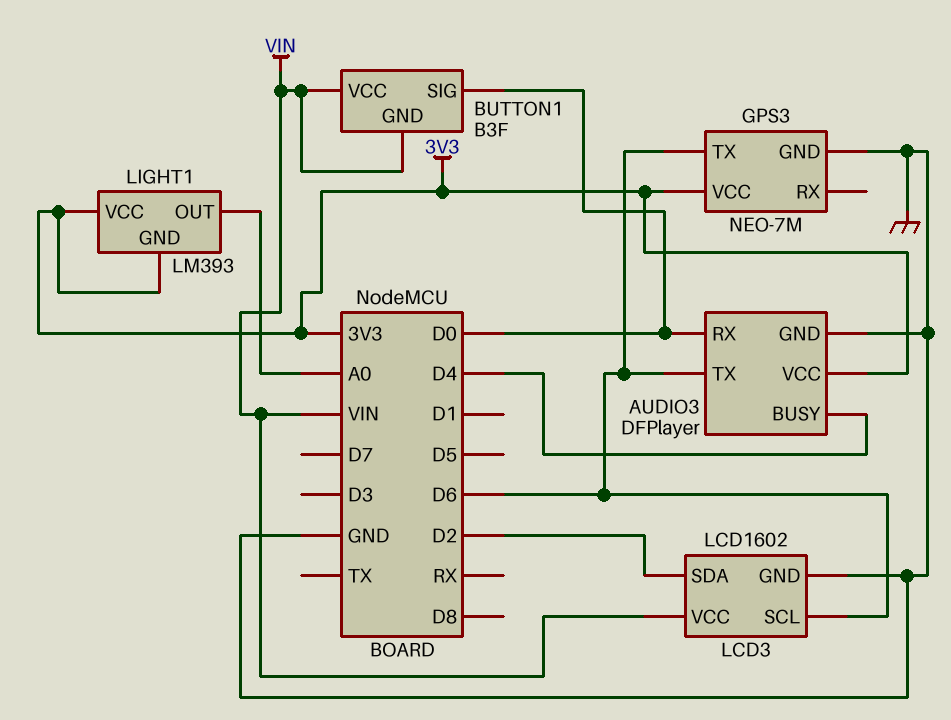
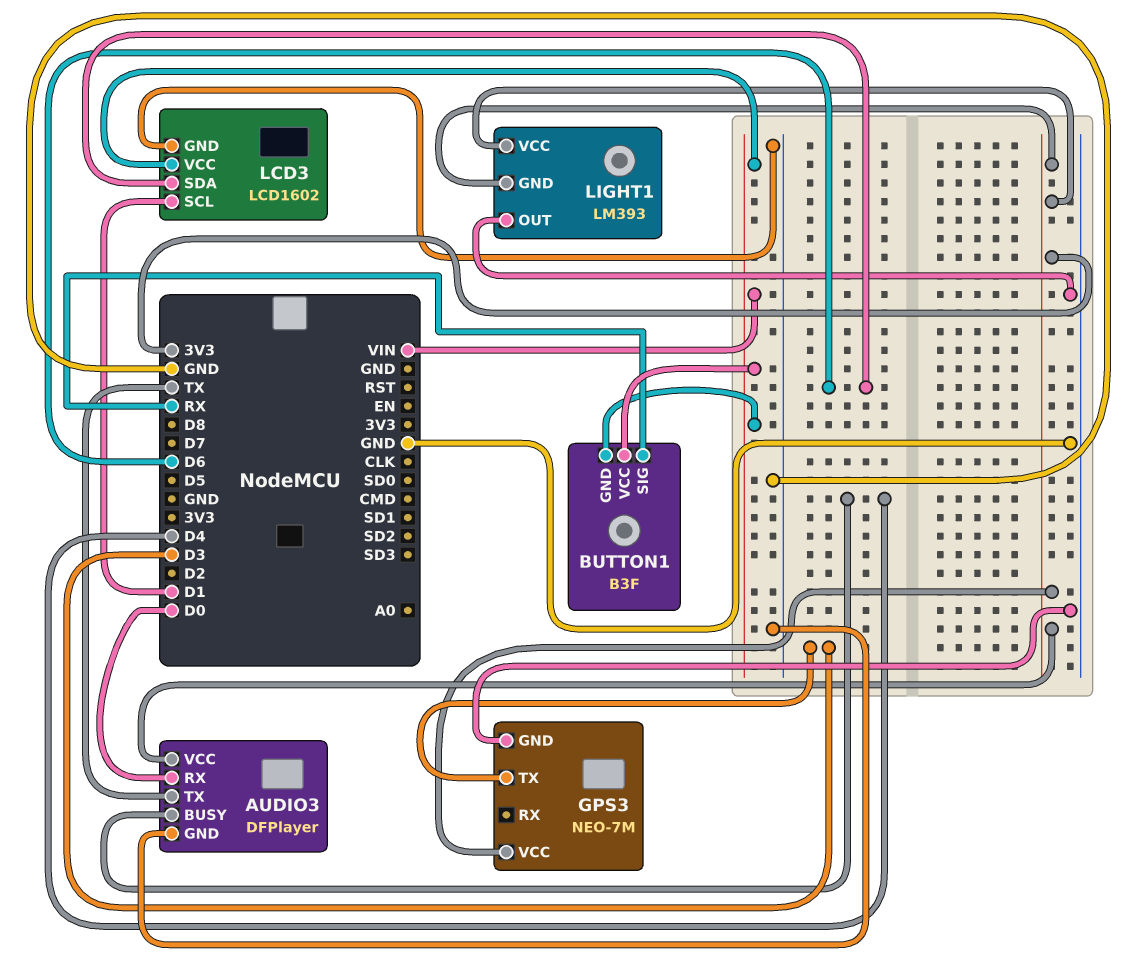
AUDIO3 pin TX: D6 -> TX
BUTTON1 pin SIG: D0 -> RX
GPS3 pin TX: D6 -> D3
LCD3 pin SCL: D6 -> D1
LCD3 pin SDA: D2 -> D6
LIGHT1 pin OUT: A0 -> GND

